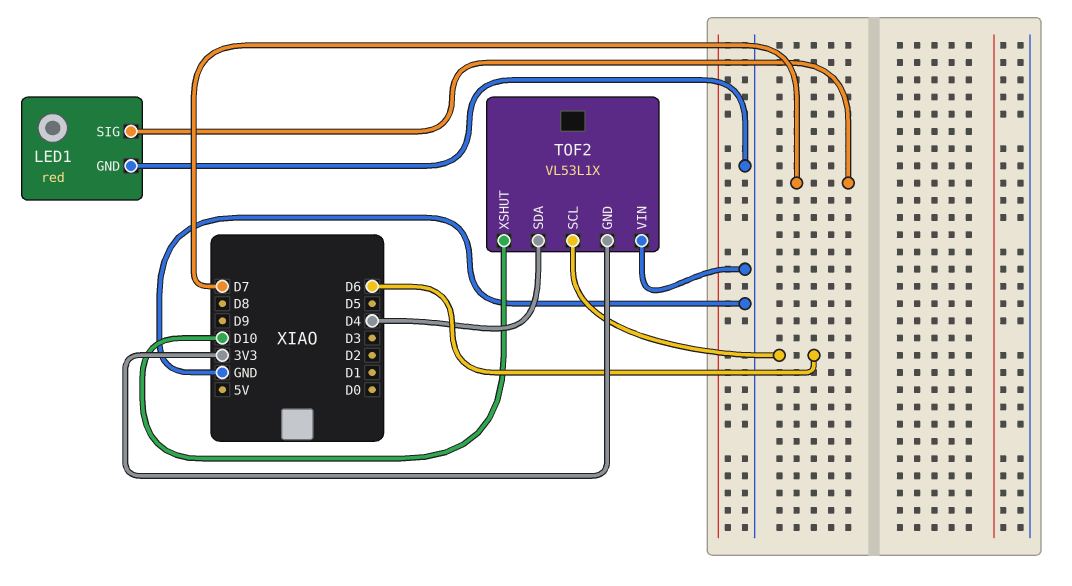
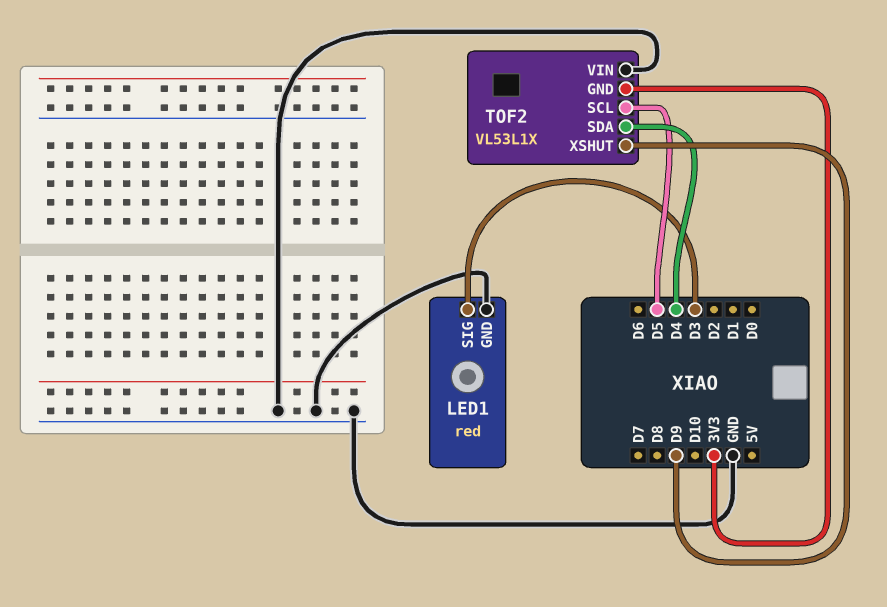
LED1 pin SIG: D7 -> D3
TOF2 pin SCL: D6 -> D5
TOF2 pin XSHUT: D10 -> D9

